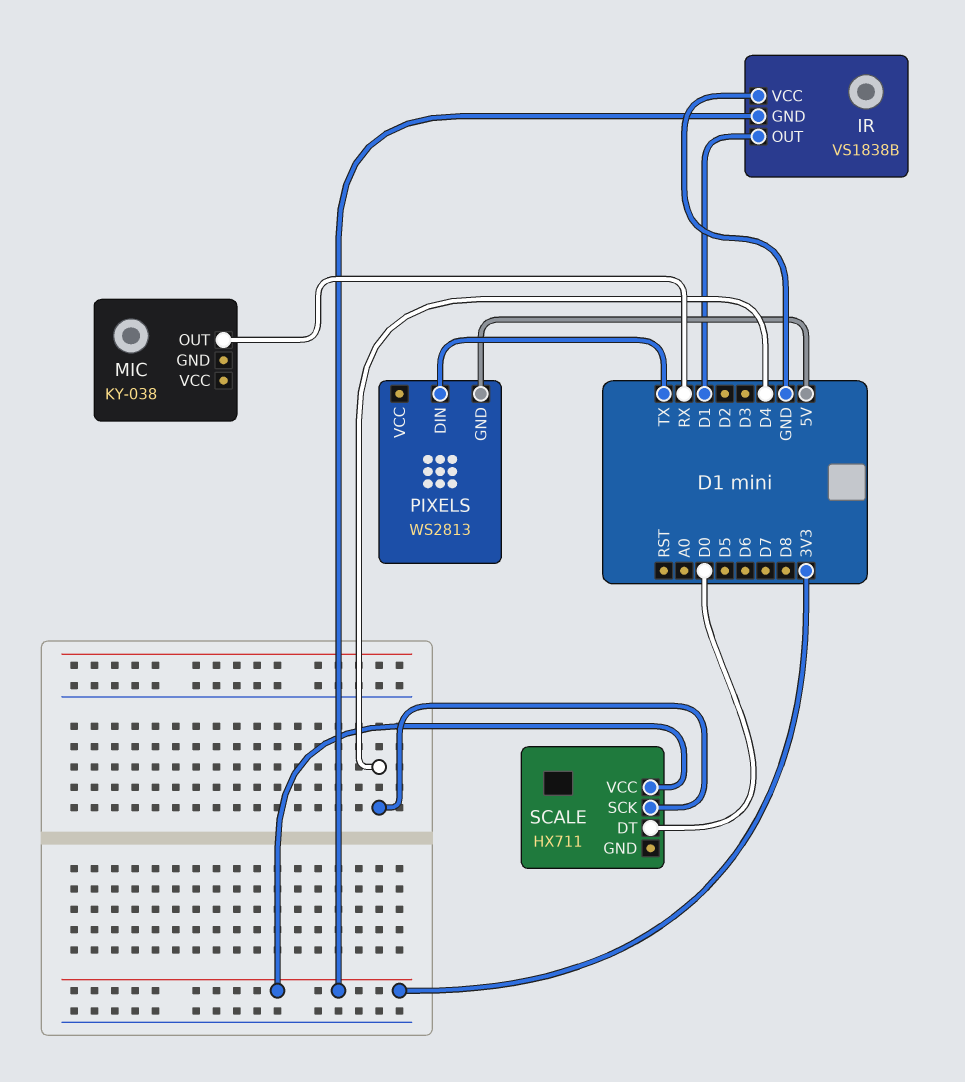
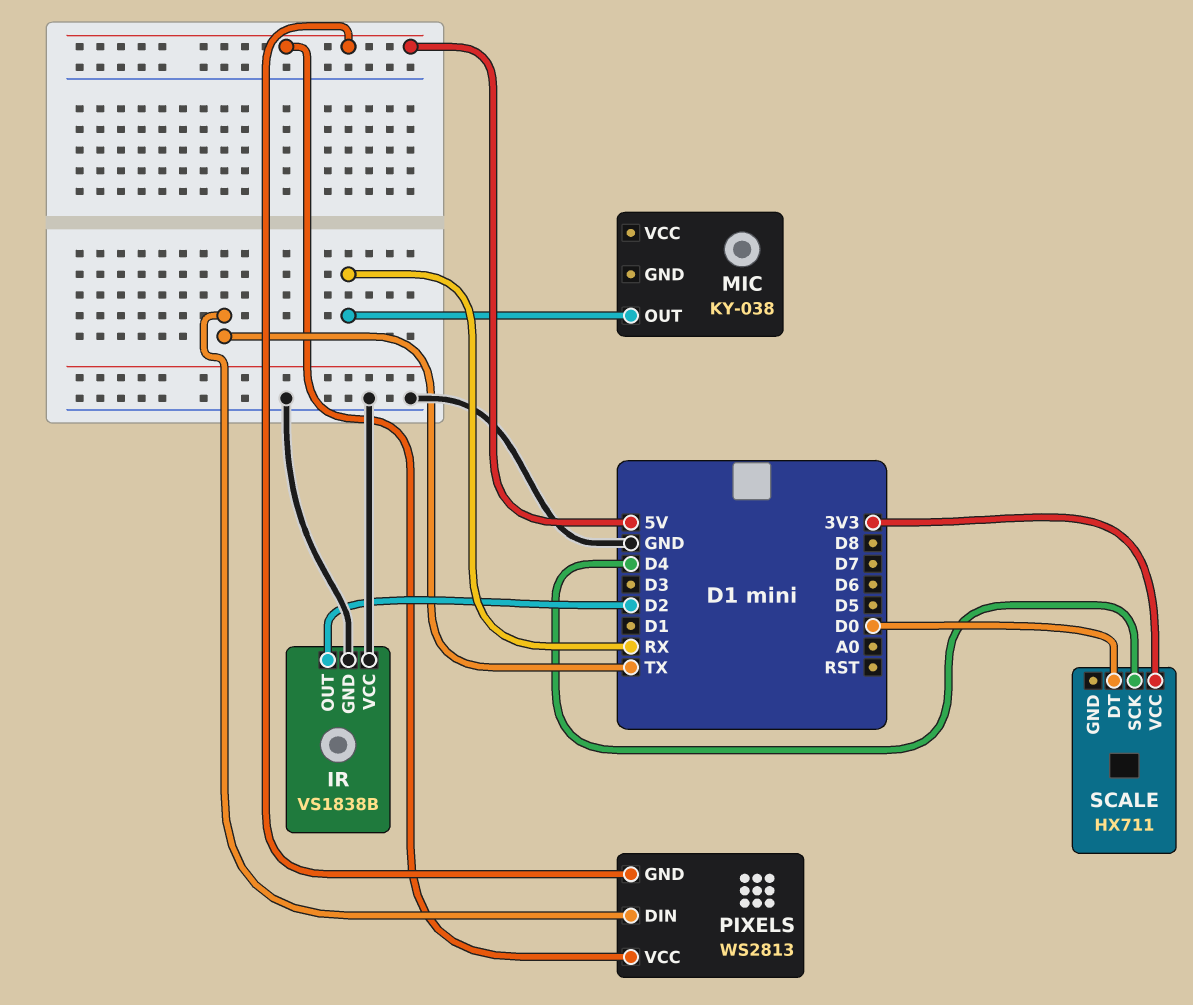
IR pin GND: 3V3 -> GND
IR pin OUT: D1 -> D2
PIXELS pin VCC: none -> 5V

